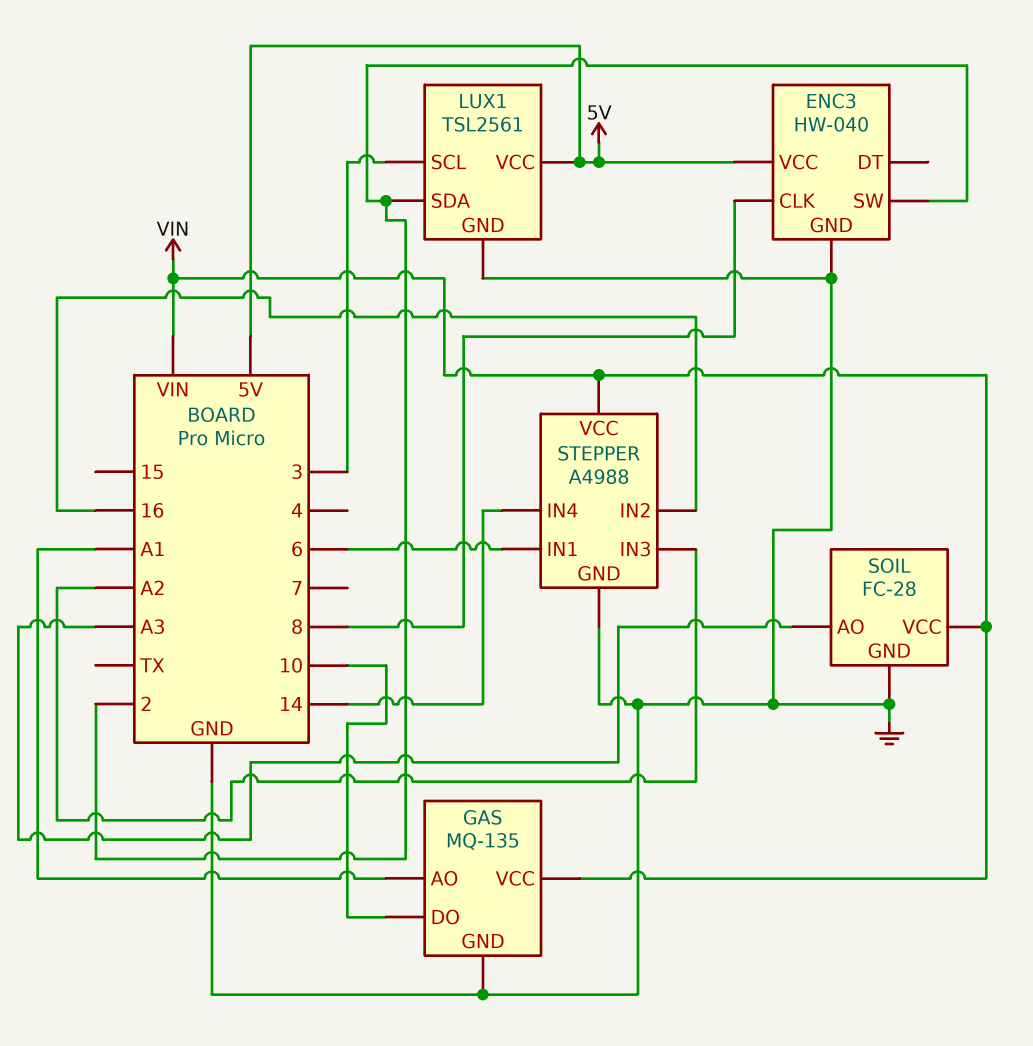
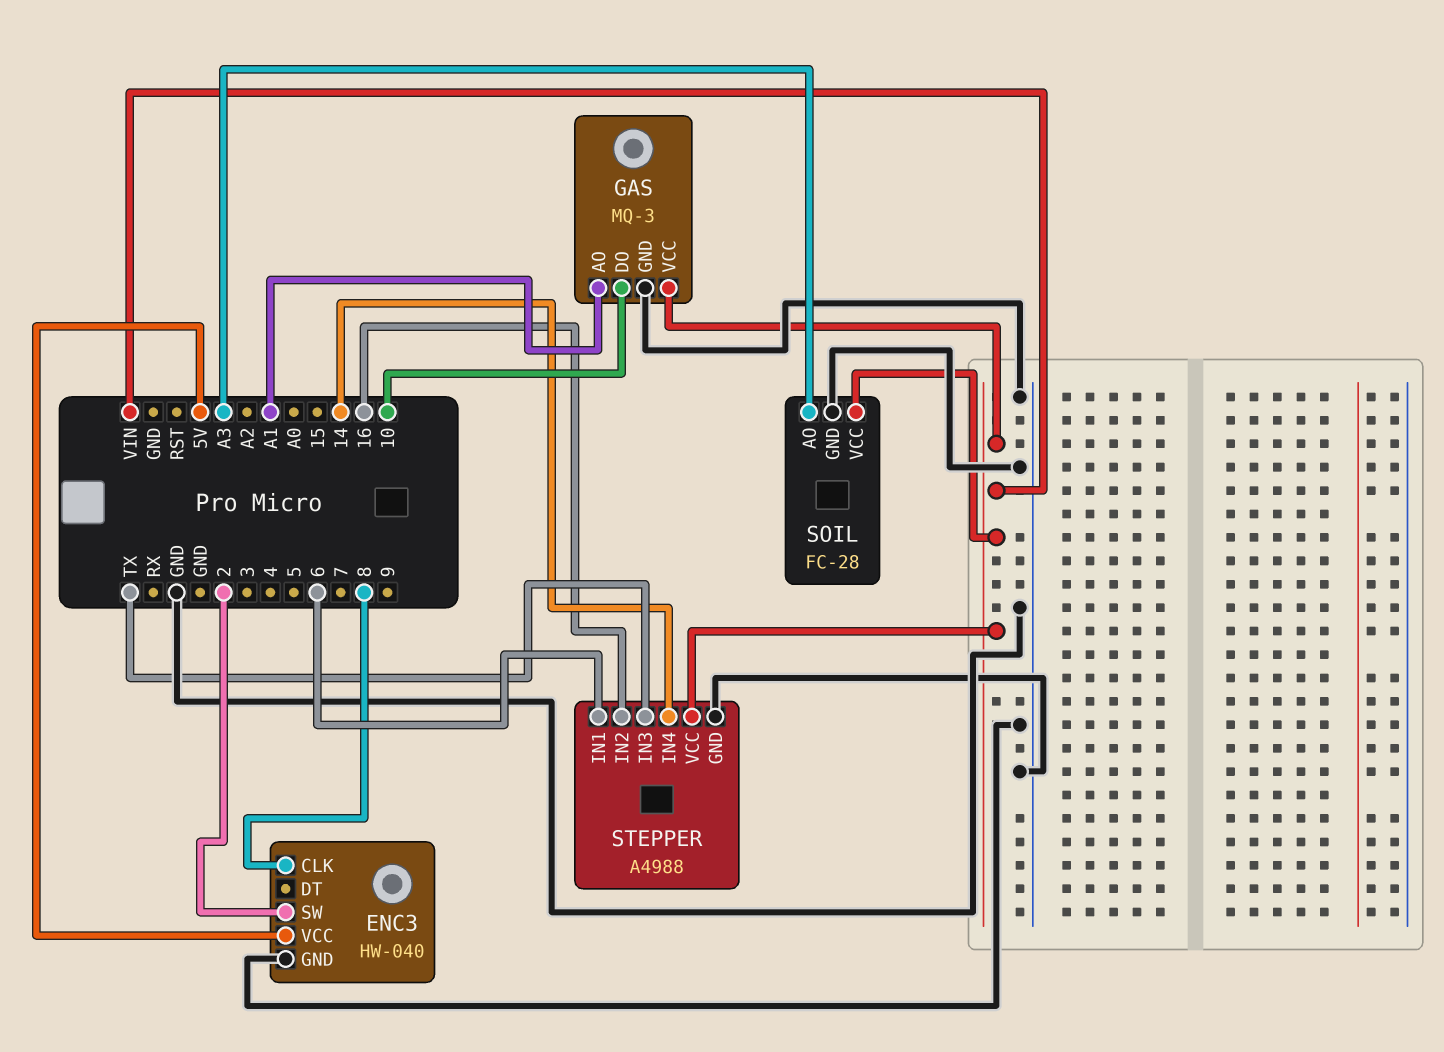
GAS: MQ-135 -> MQ-3
LUX1: TSL2561 -> none
LUX1 pin GND: GND -> none
LUX1 pin SCL: 3 -> none
LUX1 pin SDA: 2 -> none
LUX1 pin VCC: 5V -> none
STEPPER pin IN3: A2 -> TX

